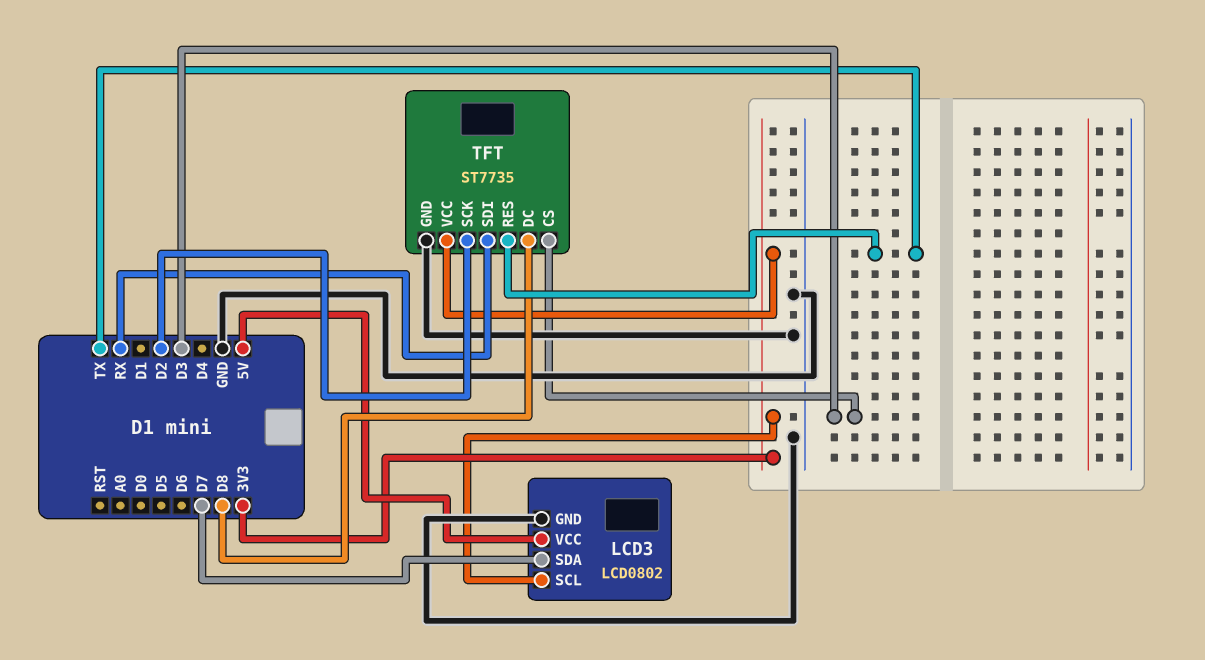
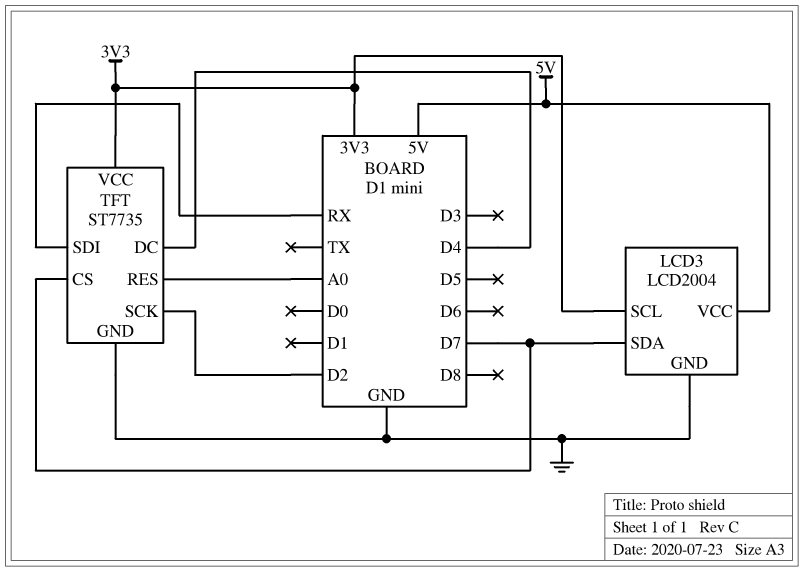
LCD3: LCD0802 -> LCD2004
TFT pin CS: D3 -> D7
TFT pin DC: D8 -> D4
TFT pin RES: TX -> A0

